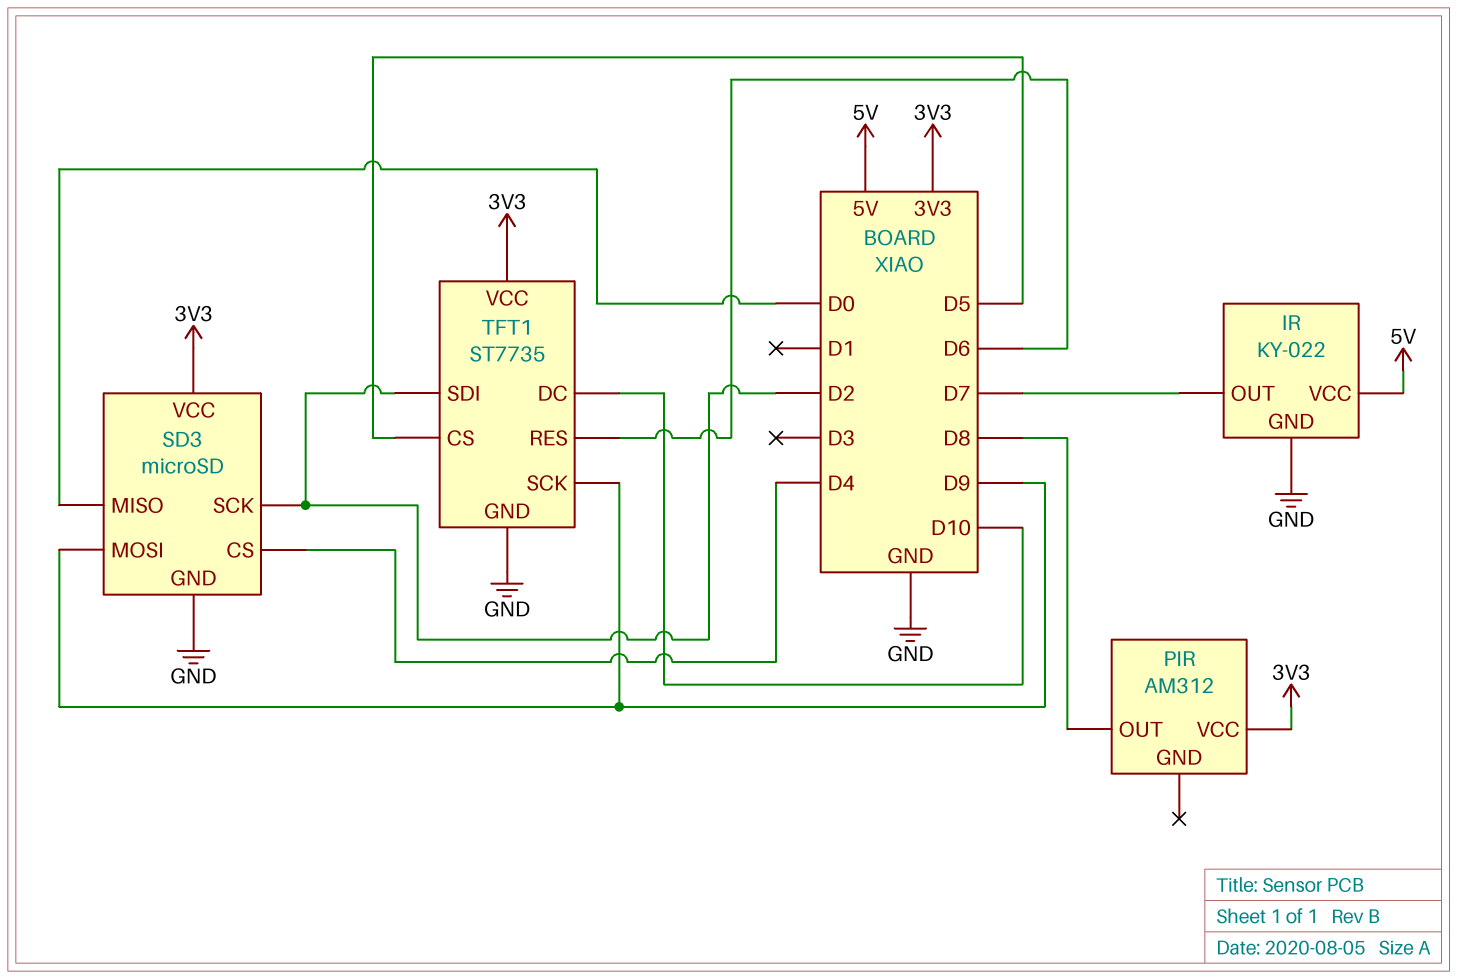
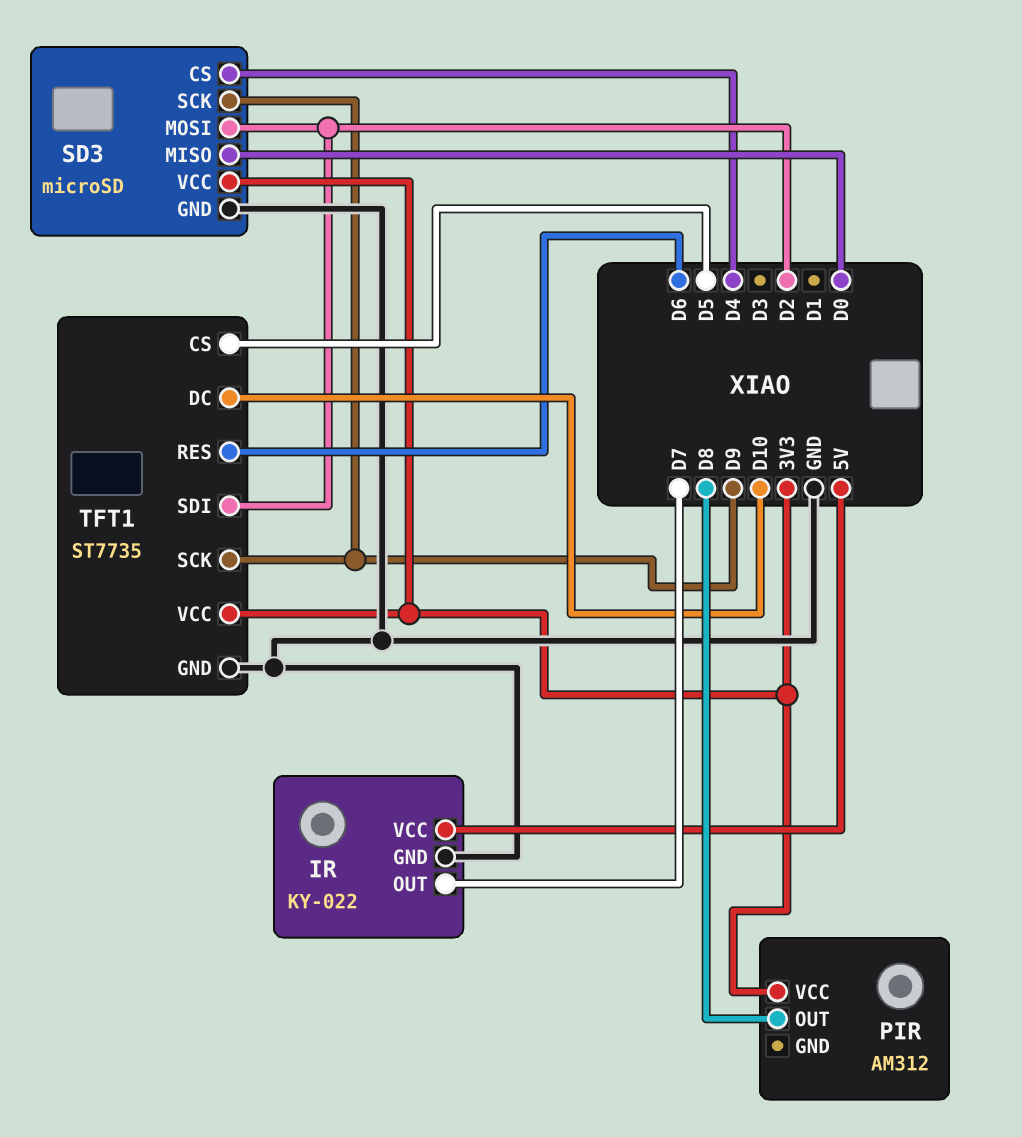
SD3 pin MOSI: D9 -> D2
SD3 pin SCK: D2 -> D9

